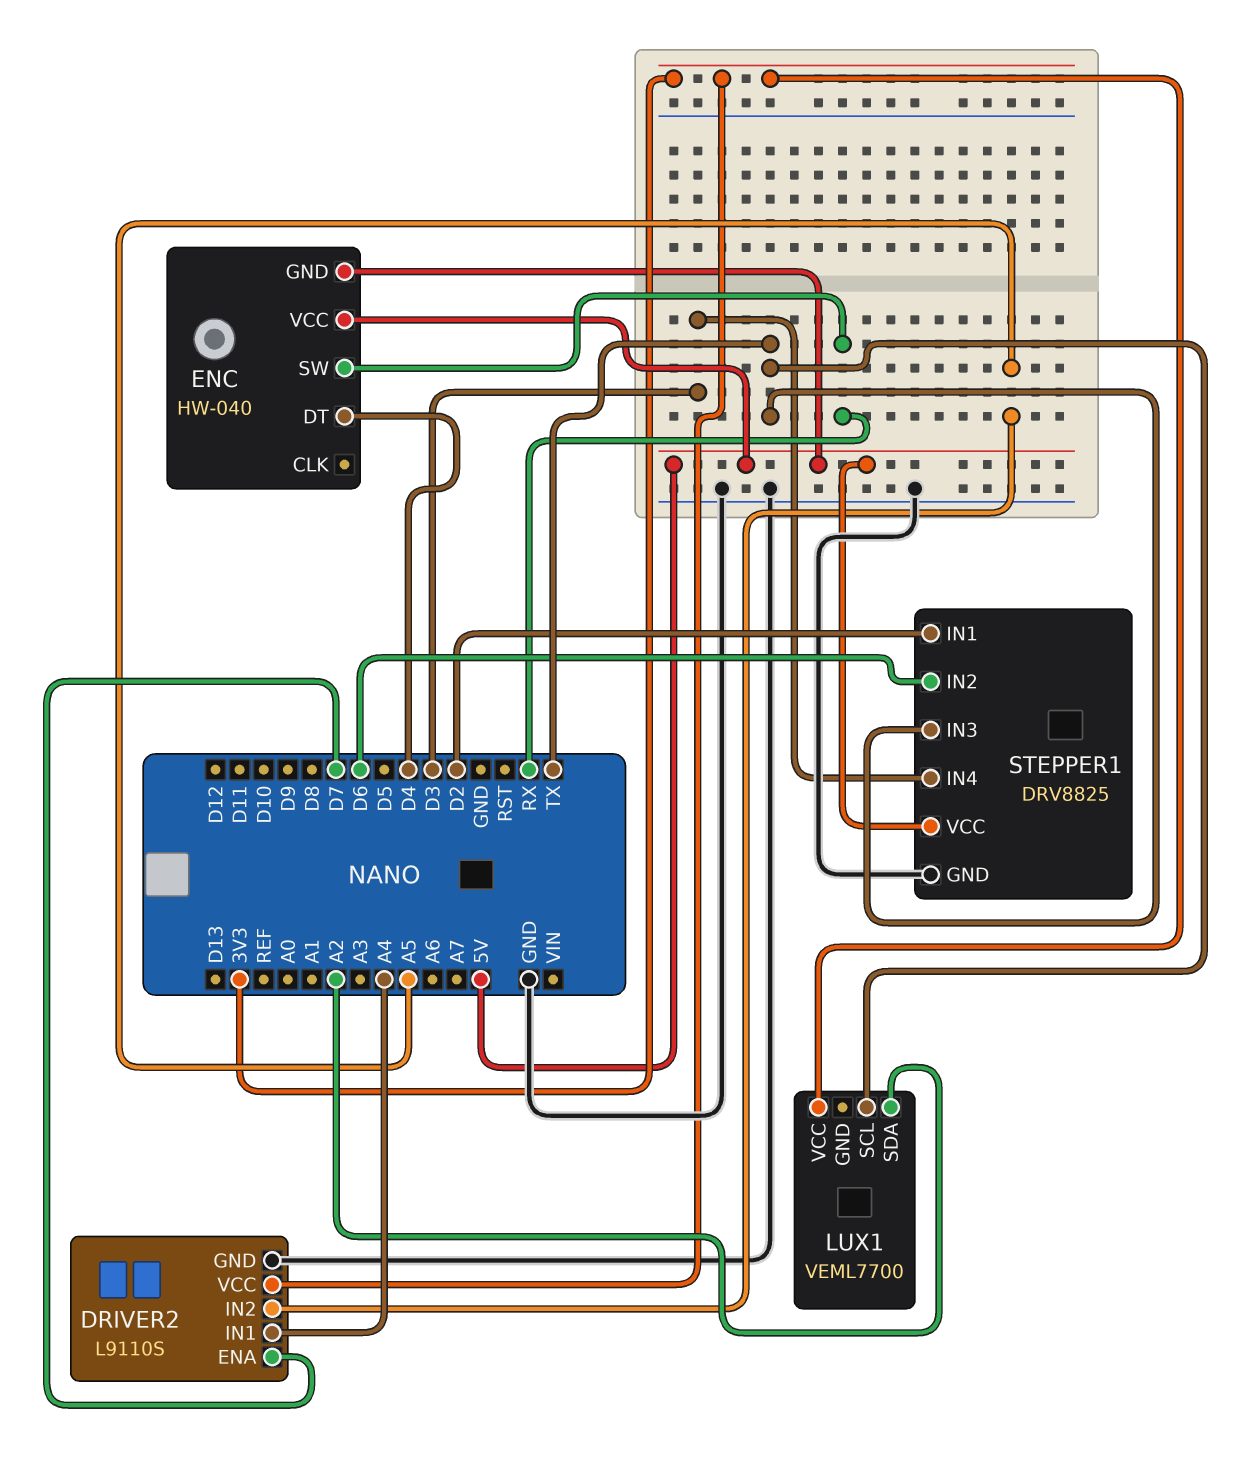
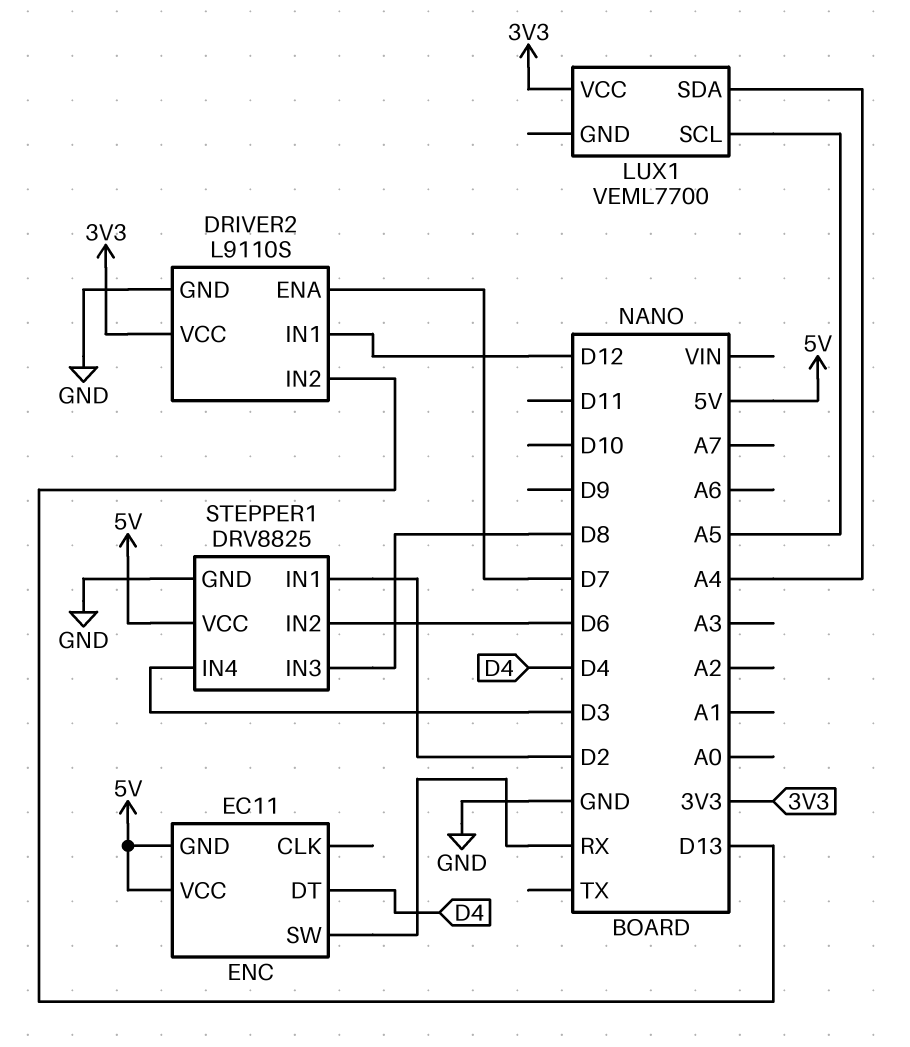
DRIVER2 pin IN1: A4 -> D12
DRIVER2 pin IN2: A5 -> D13
ENC: HW-040 -> EC11
LUX1 pin SCL: TX -> A5
LUX1 pin SDA: A2 -> A4
STEPPER1 pin IN3: TX -> D8

